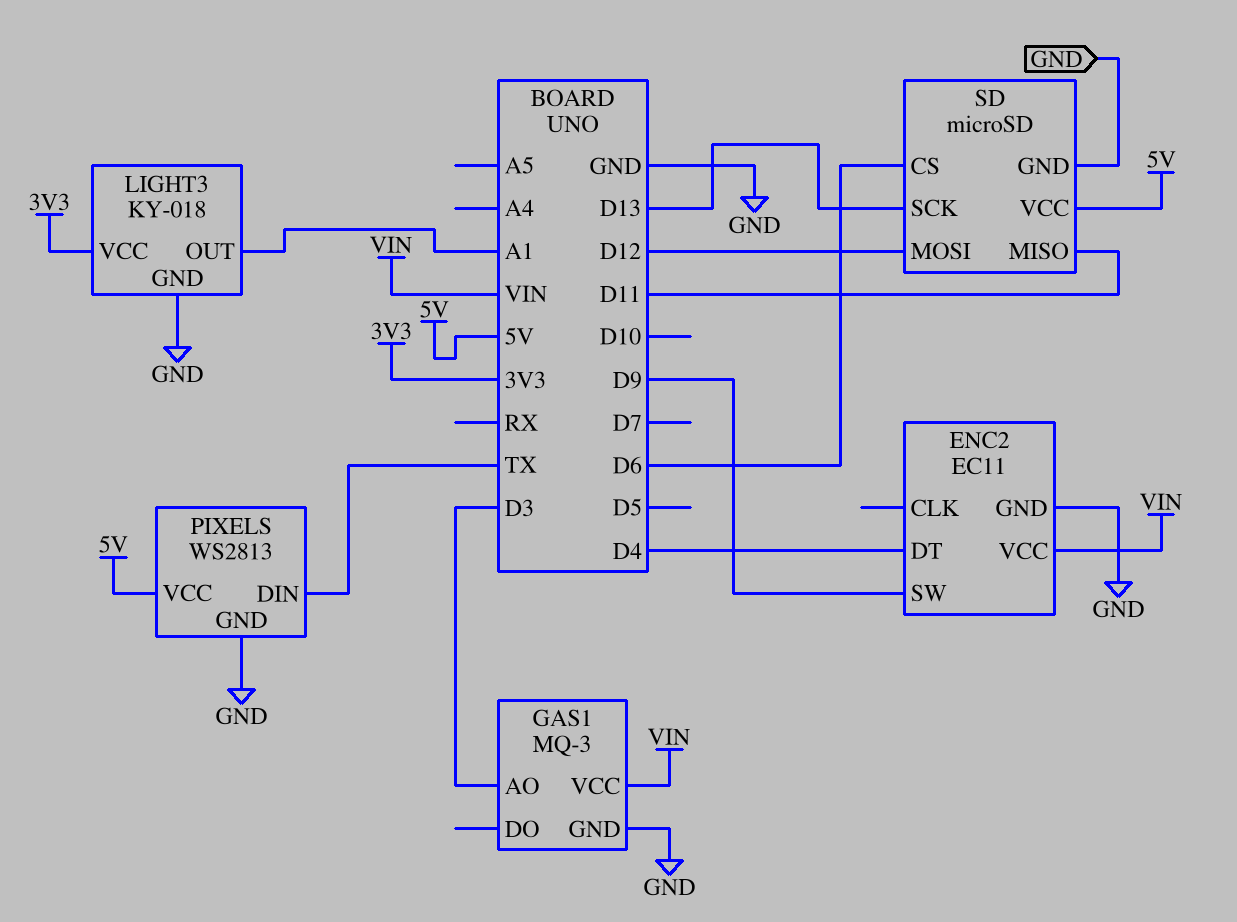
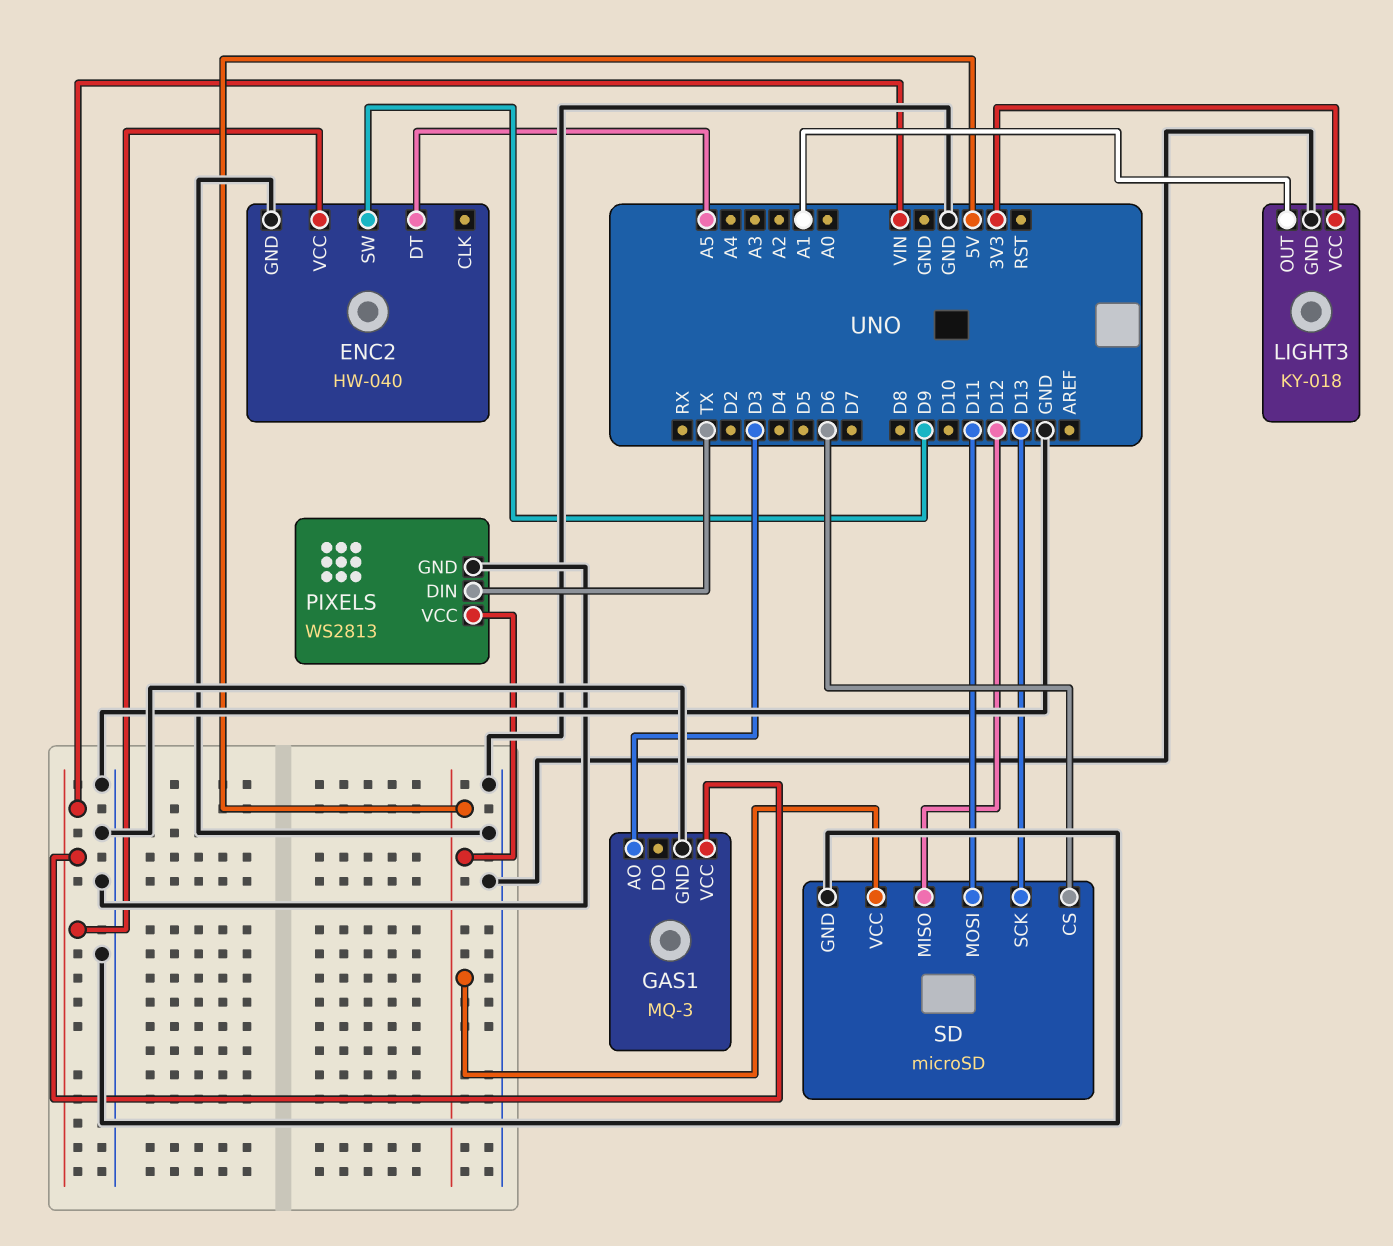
ENC2: EC11 -> HW-040
ENC2 pin DT: D4 -> A5
SD pin MISO: D11 -> D12
SD pin MOSI: D12 -> D11

